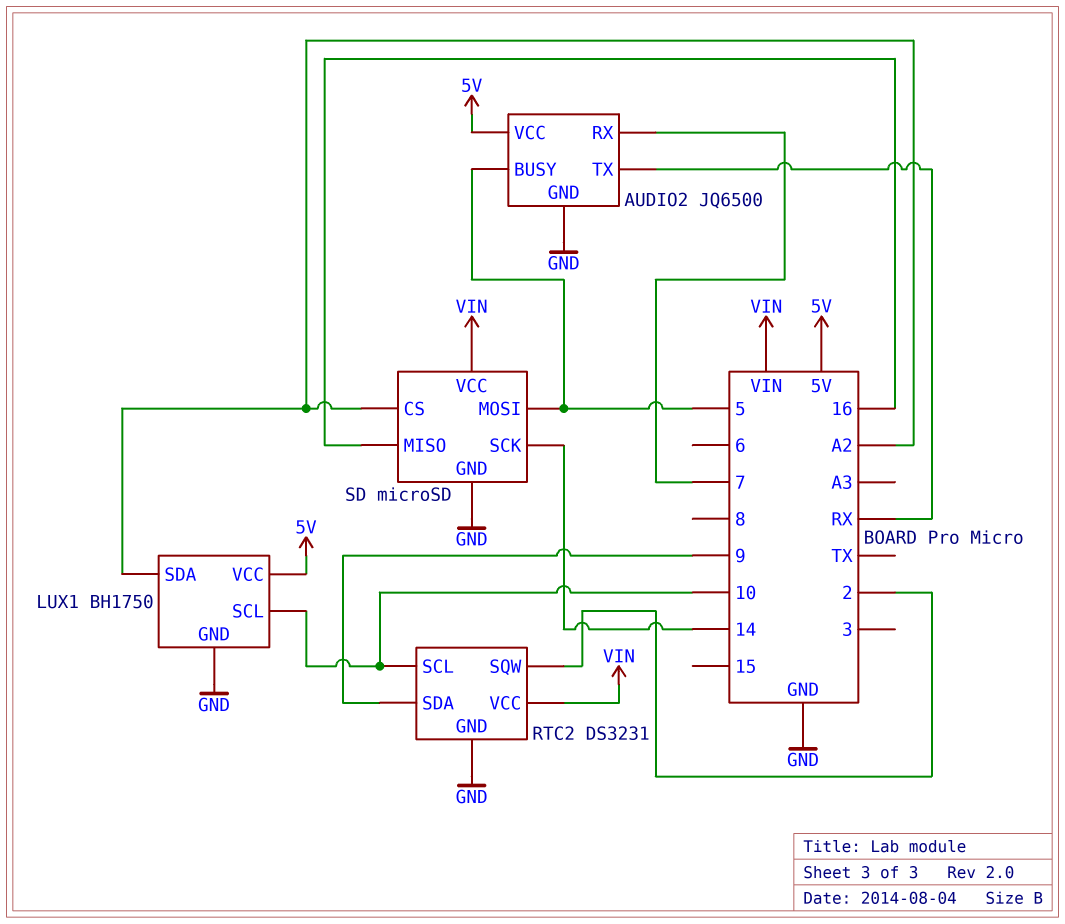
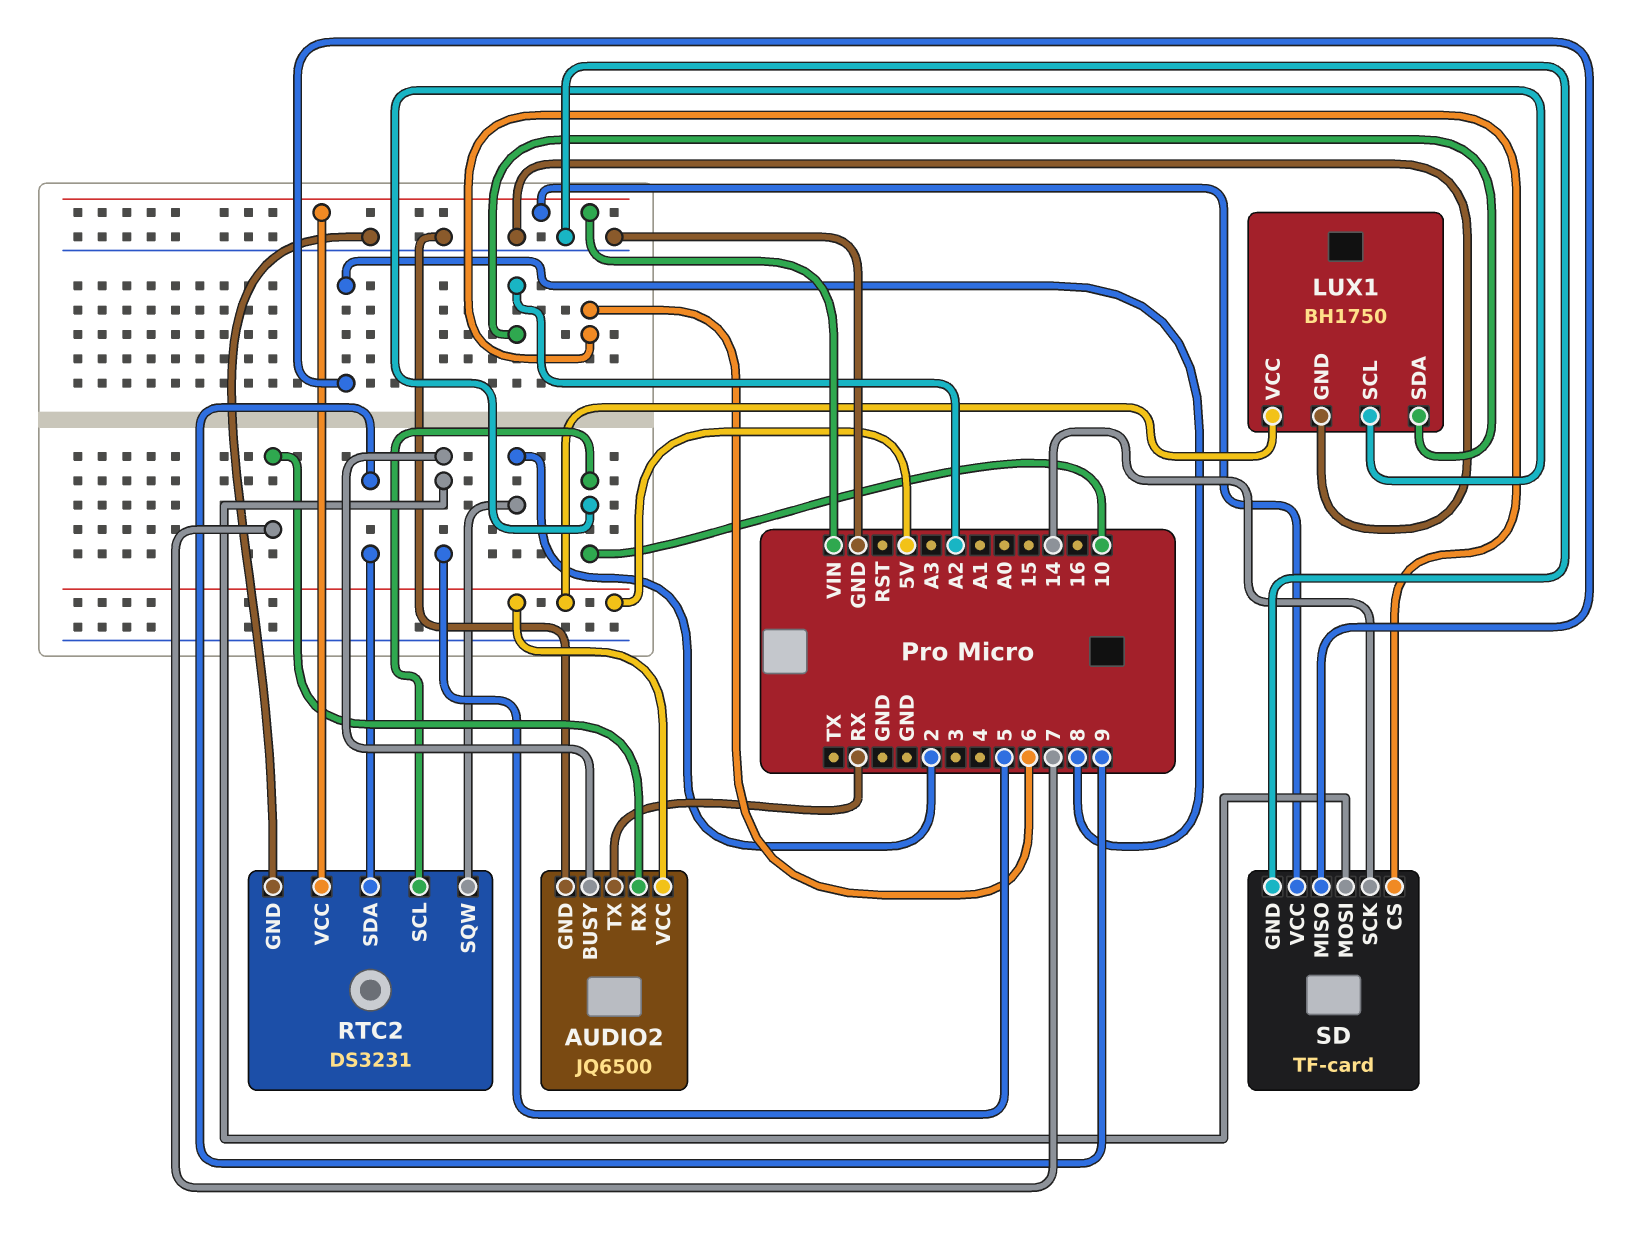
SD: microSD -> TF-card
SD pin CS: A2 -> 6
SD pin MISO: 16 -> 8

